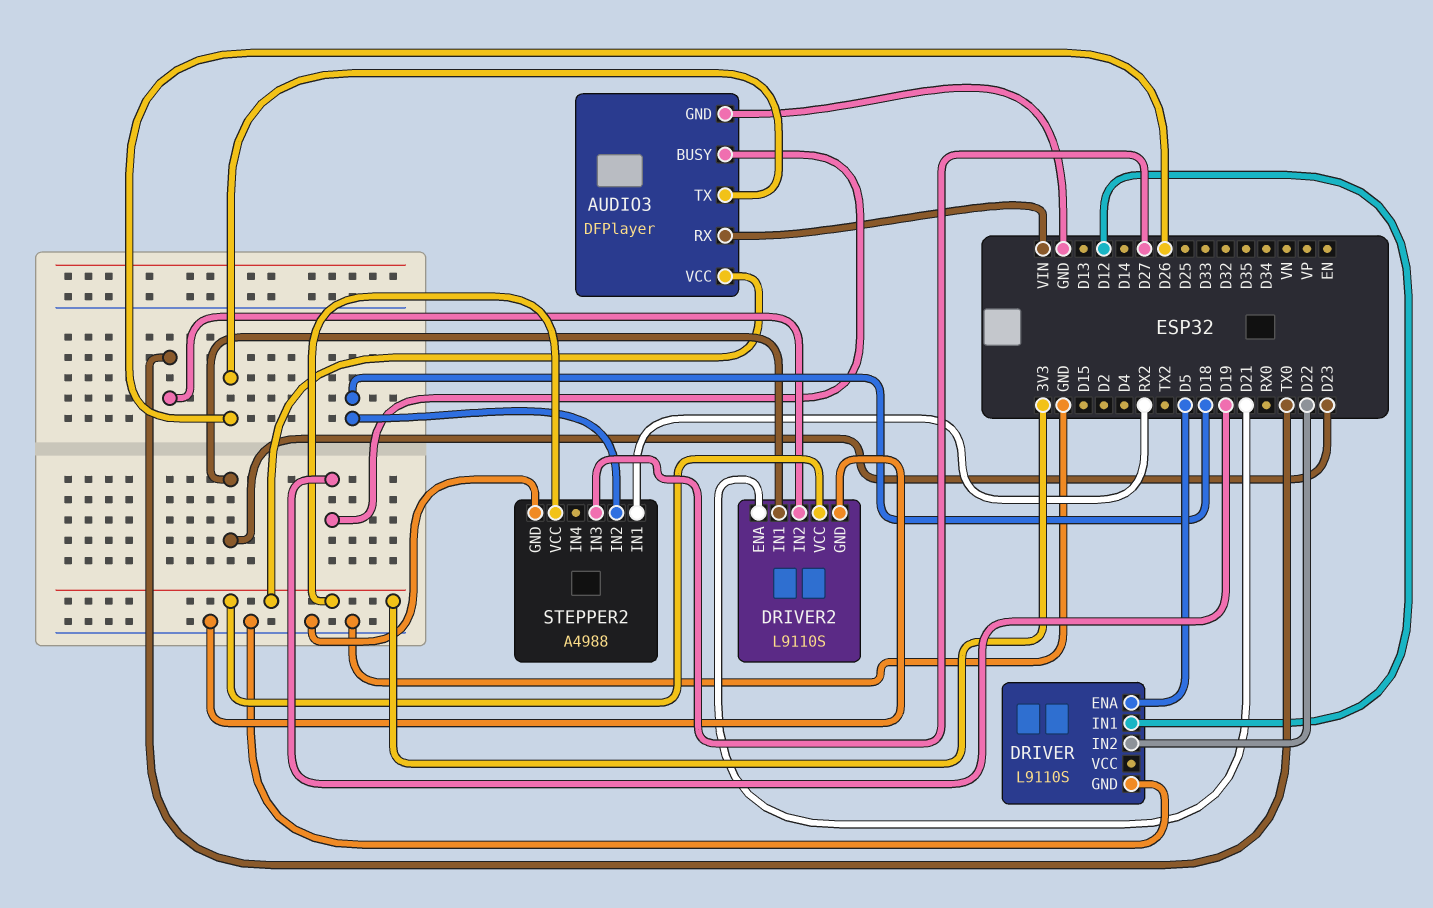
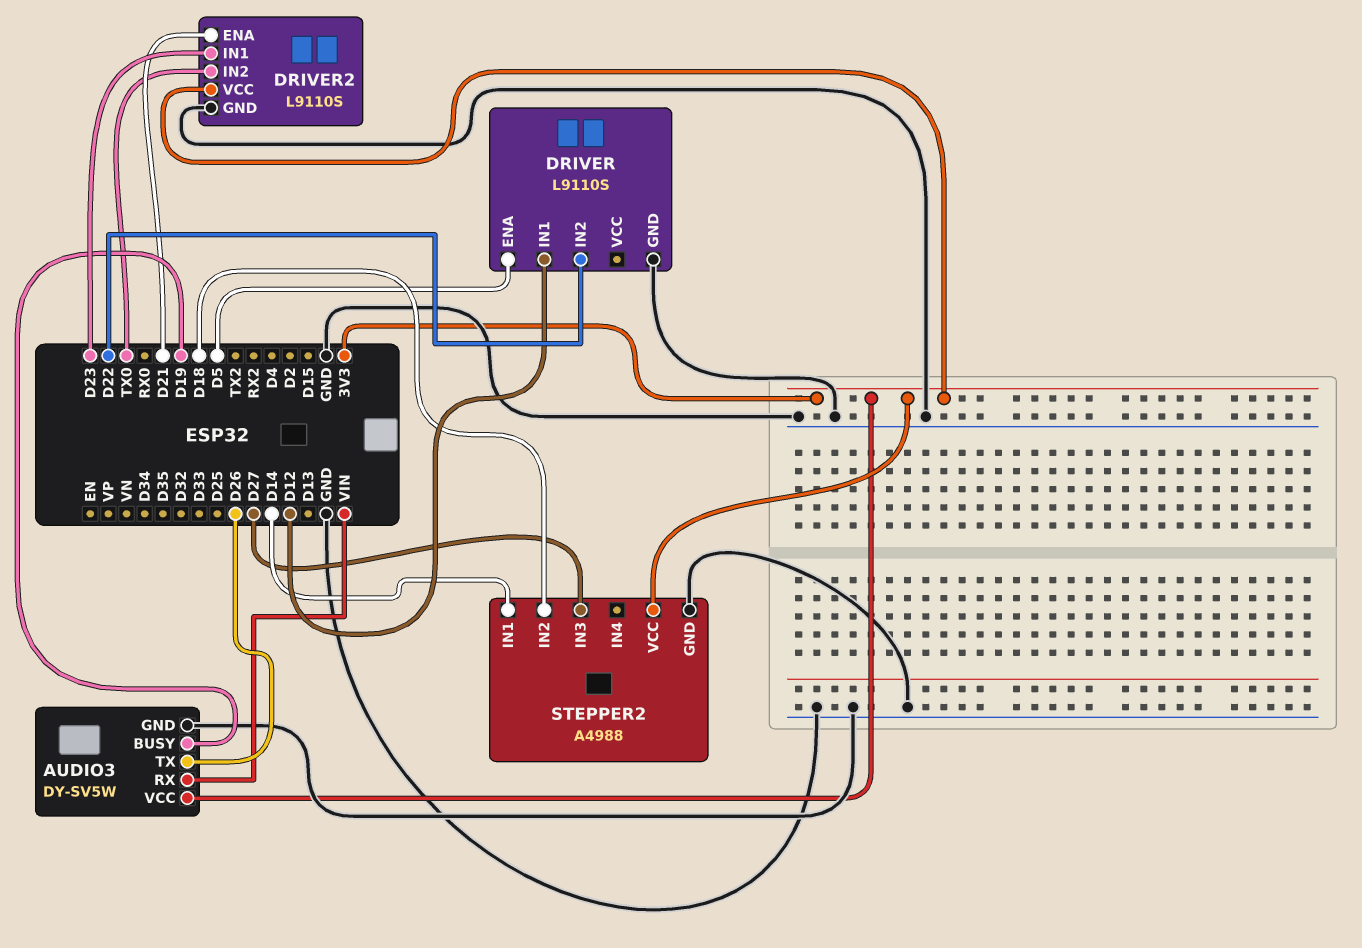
AUDIO3: DFPlayer -> DY-SV5W
STEPPER2 pin IN1: RX2 -> D14

